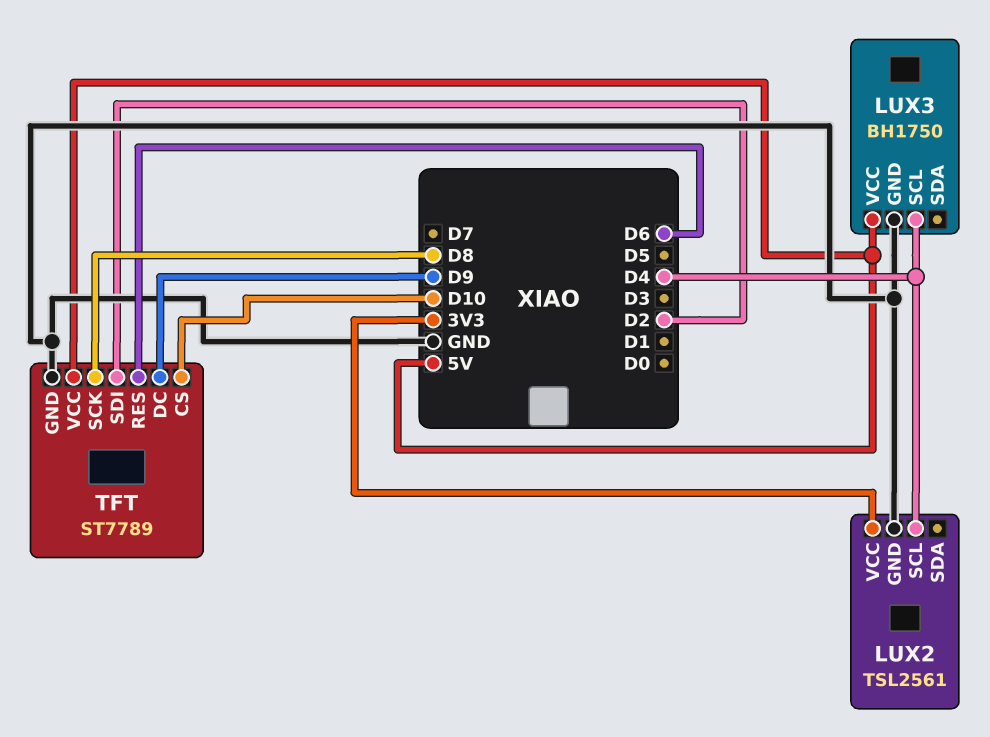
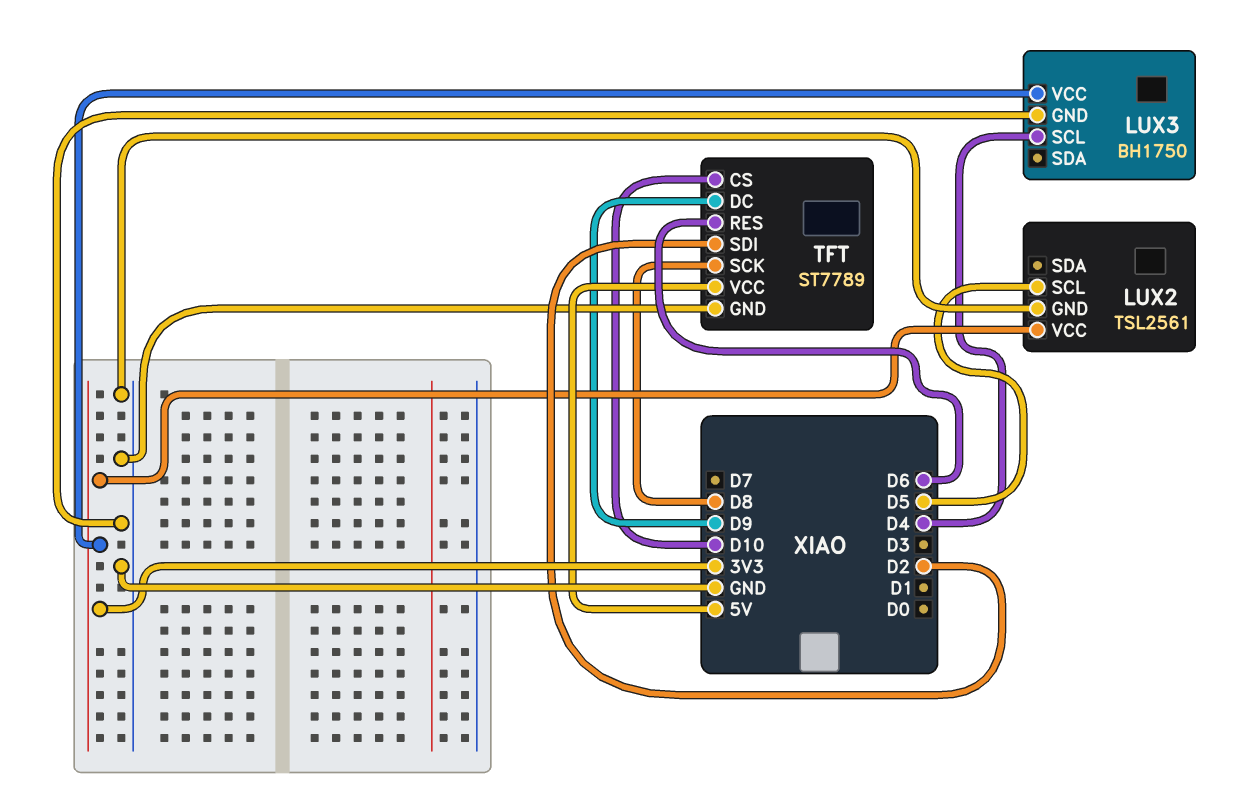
LUX2 pin SCL: D4 -> D5
LUX3 pin VCC: 5V -> 3V3

